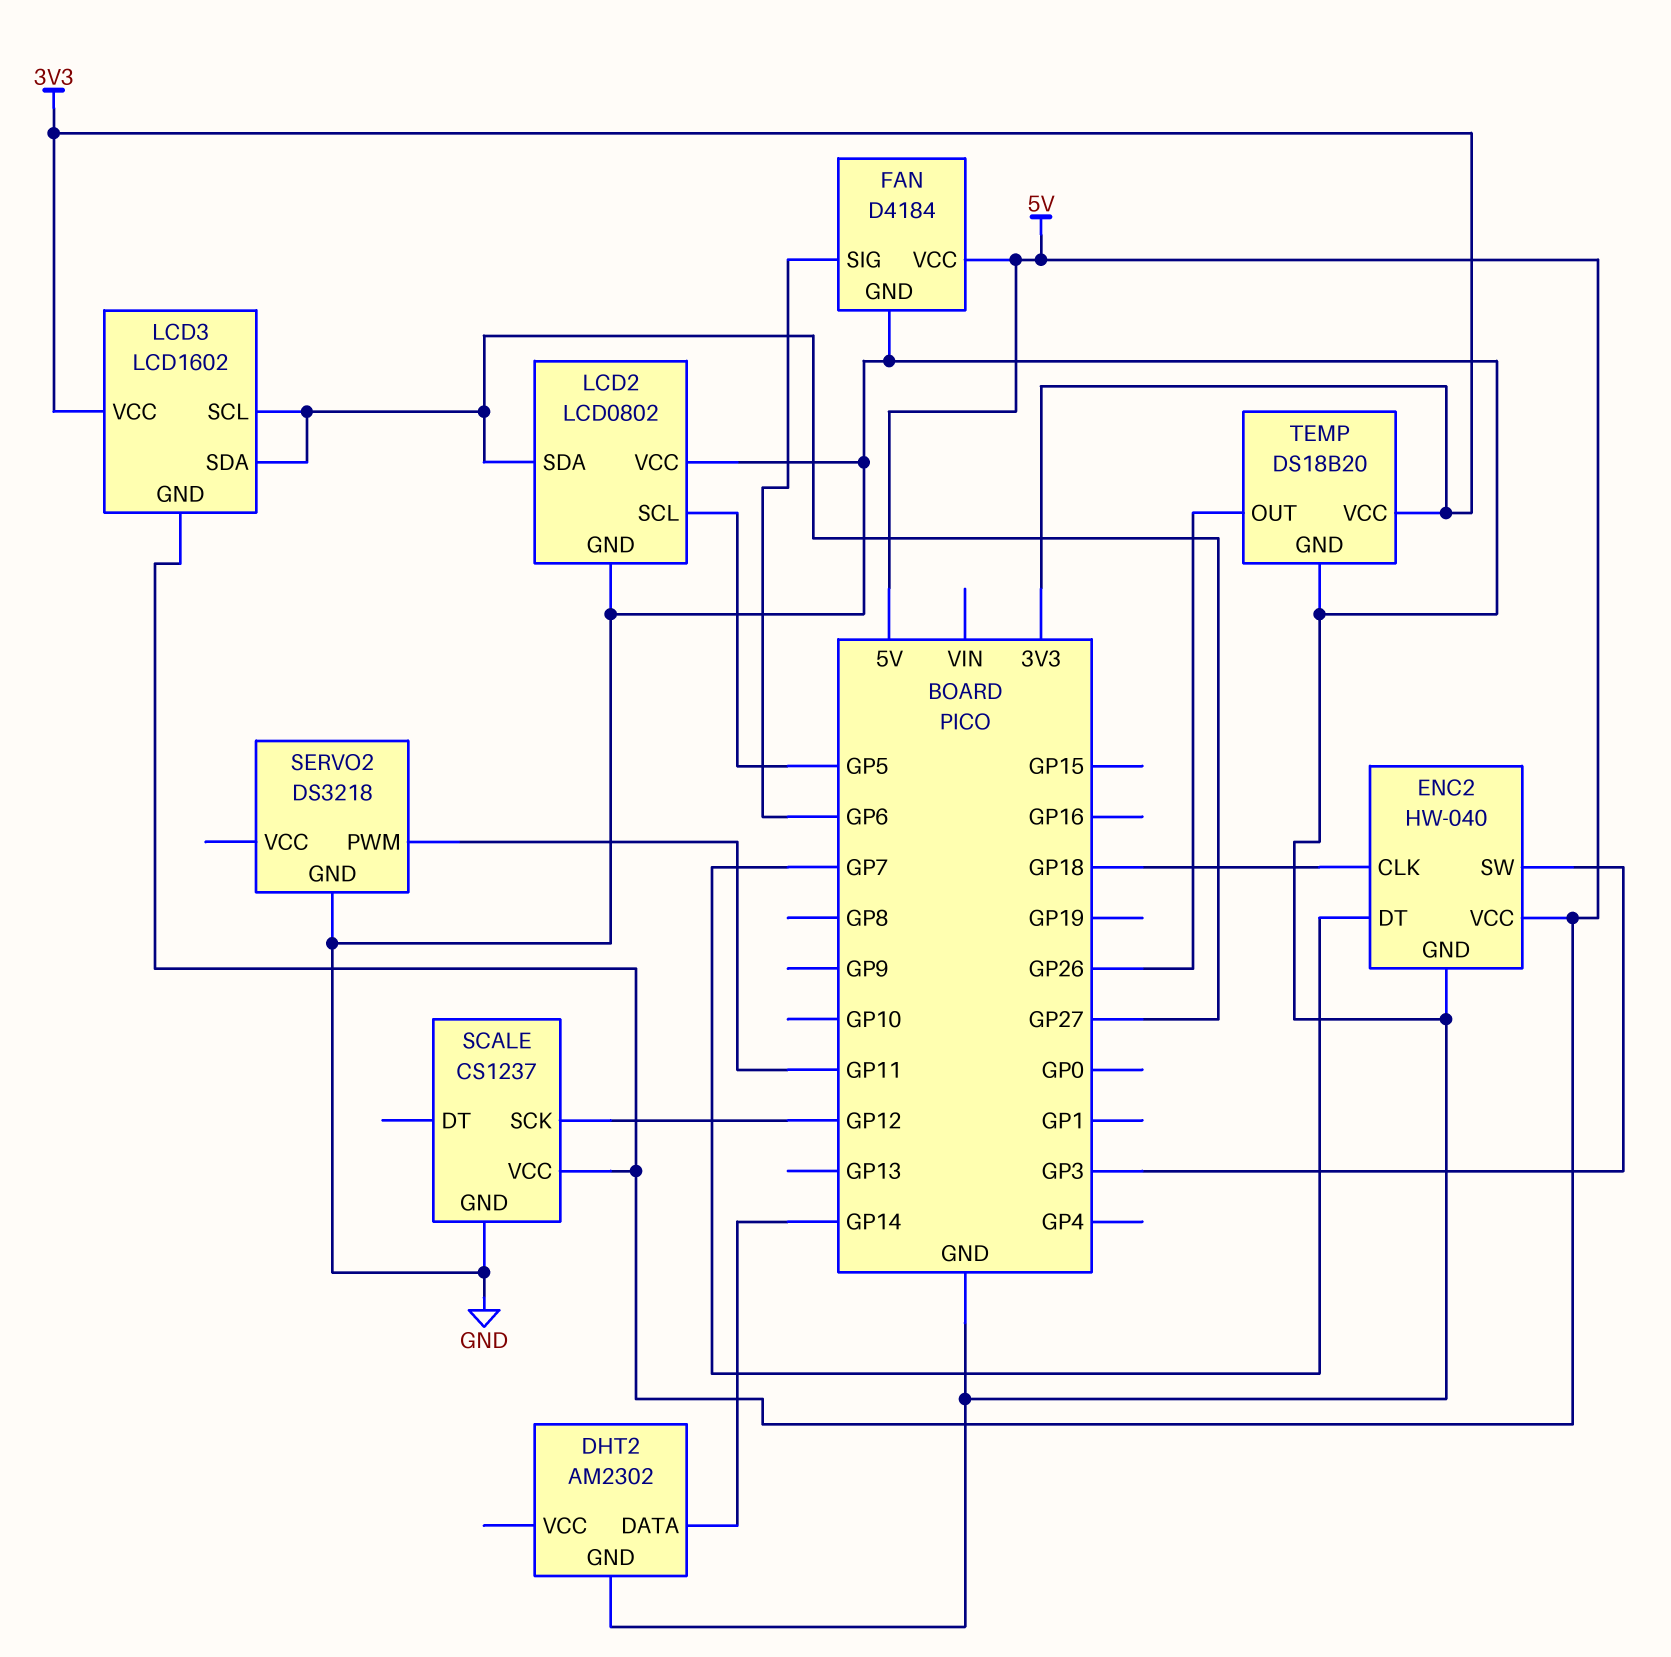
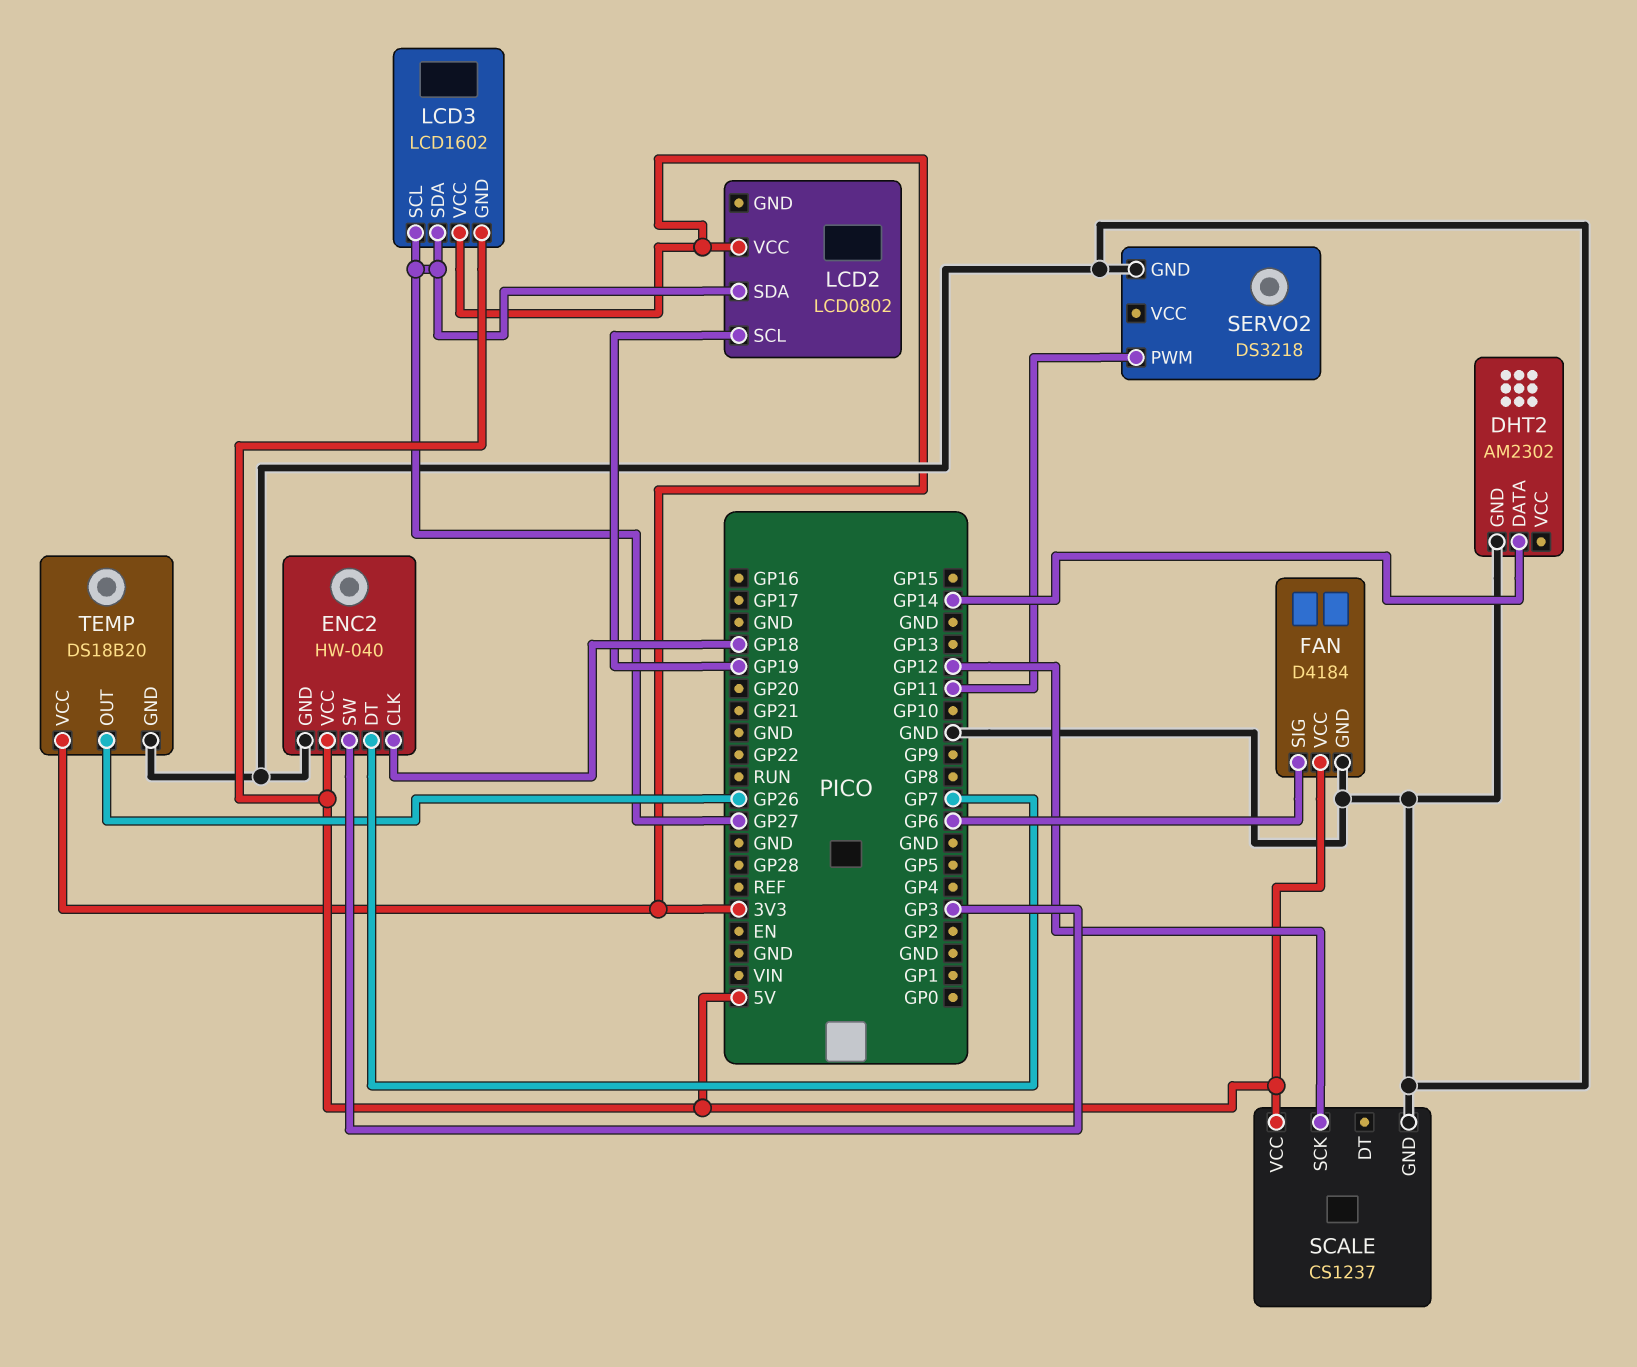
LCD2 pin GND: GND -> none
LCD2 pin SCL: GP5 -> GP19
LCD2 pin VCC: GND -> 3V3

